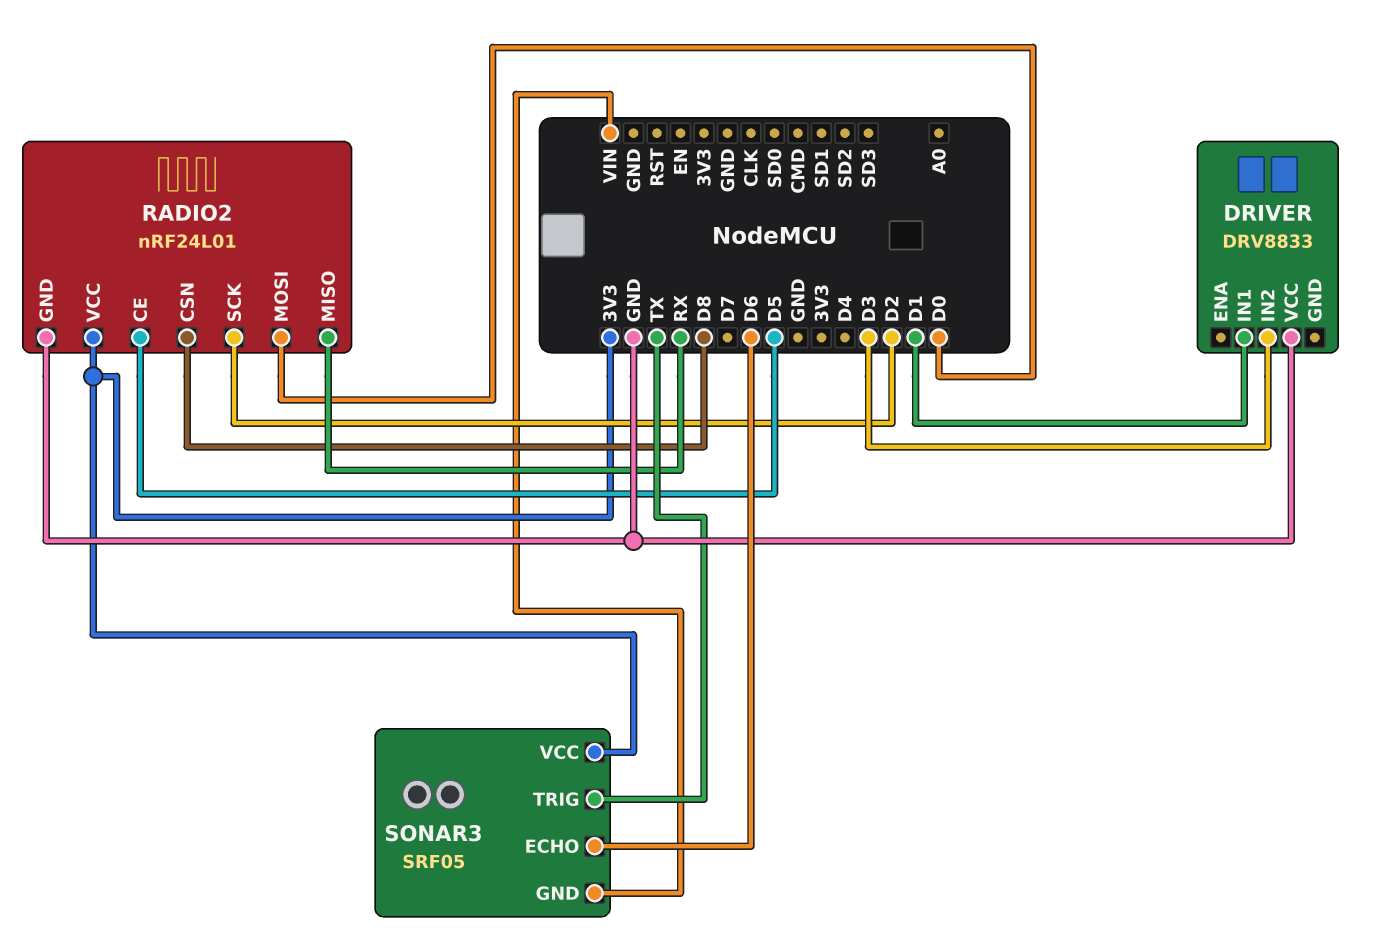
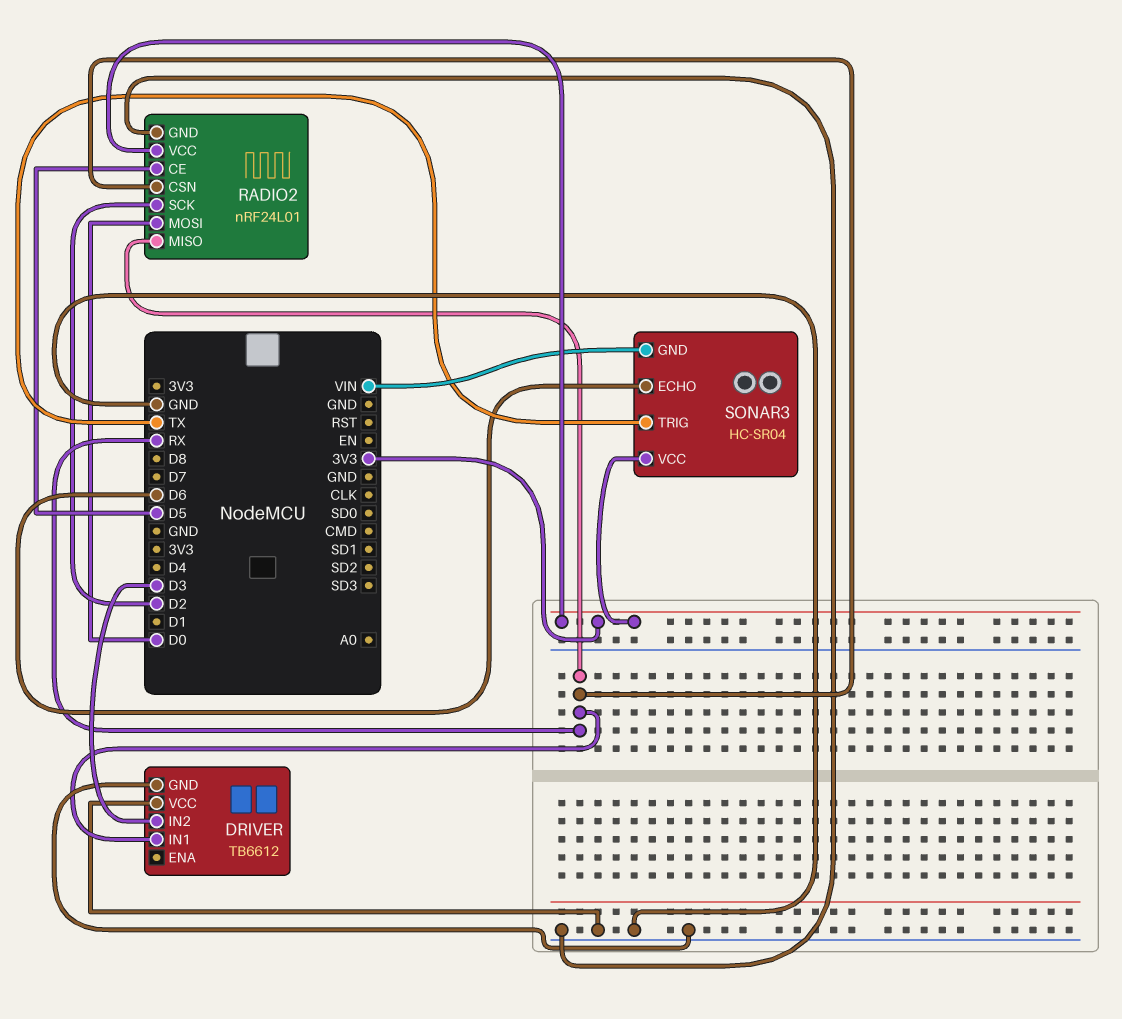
DRIVER: DRV8833 -> TB6612
DRIVER pin GND: none -> GND
DRIVER pin IN1: D1 -> RX
RADIO2 pin CSN: D8 -> RX
SONAR3: SRF05 -> HC-SR04

